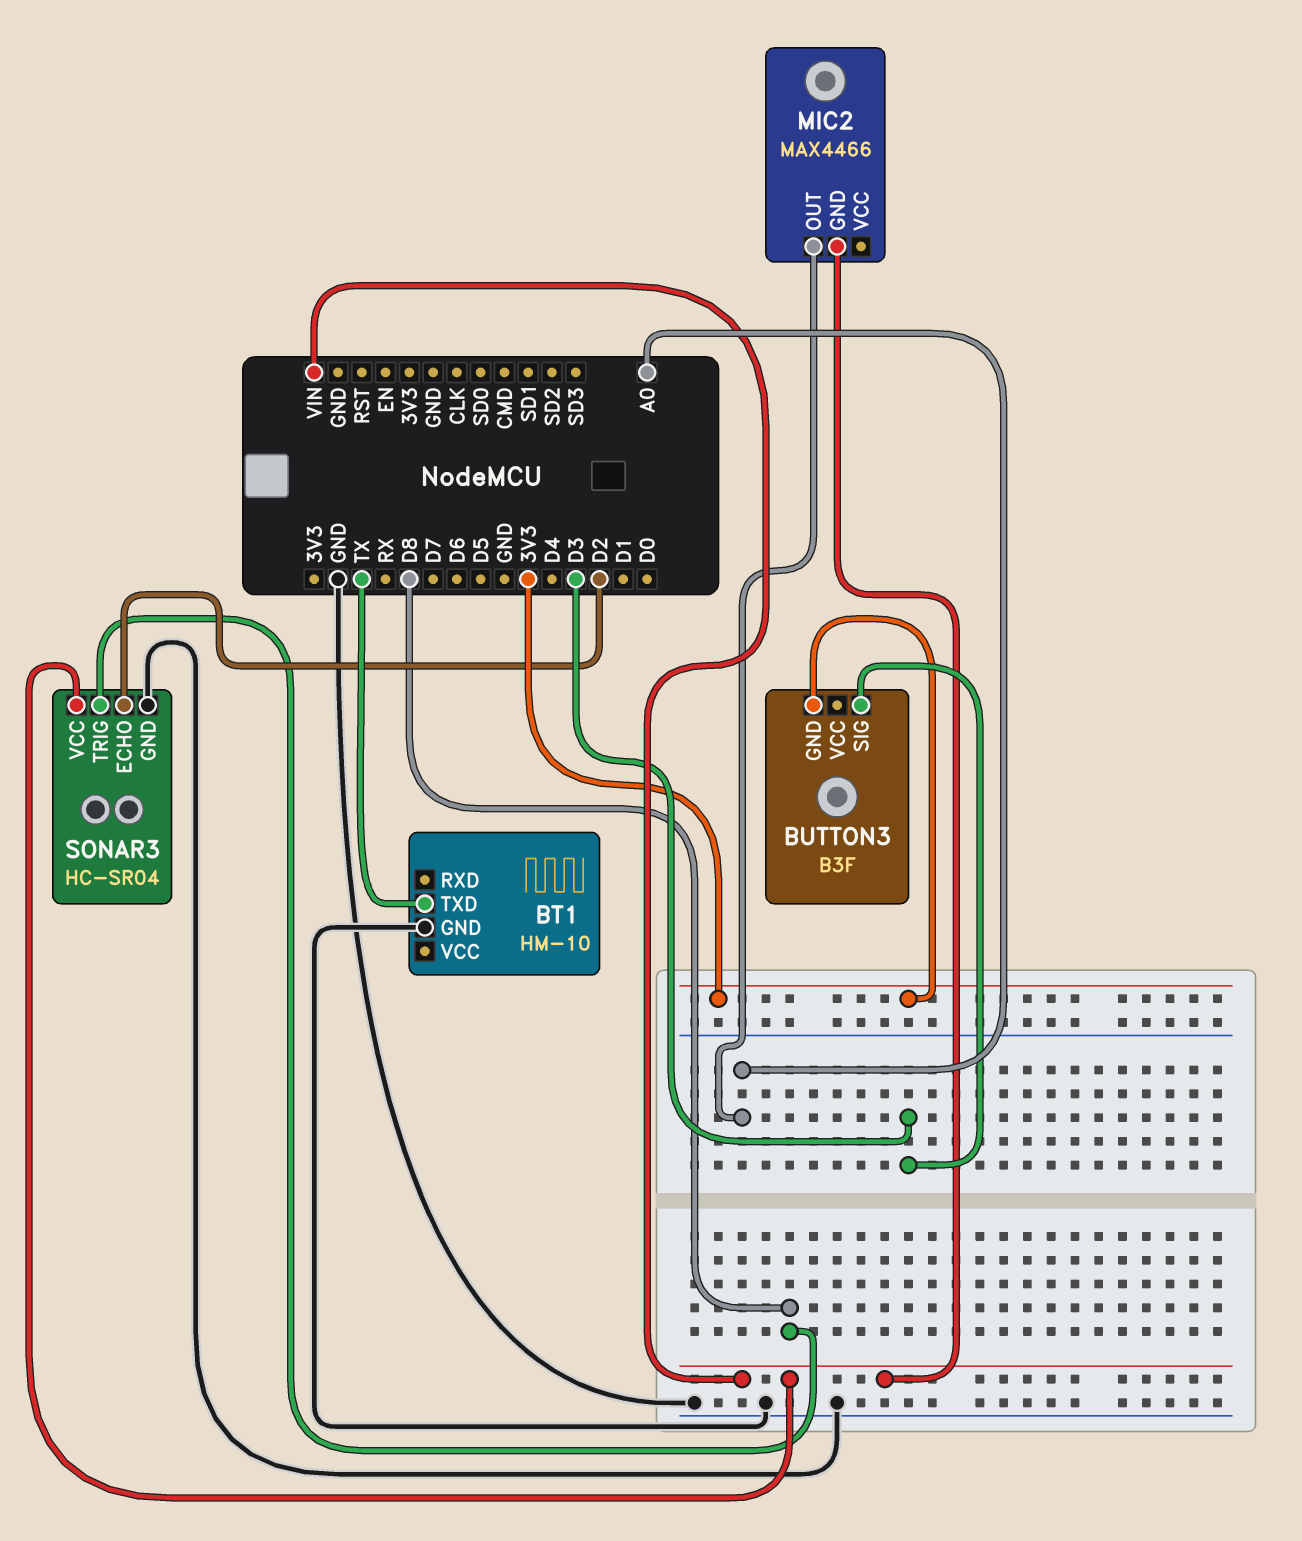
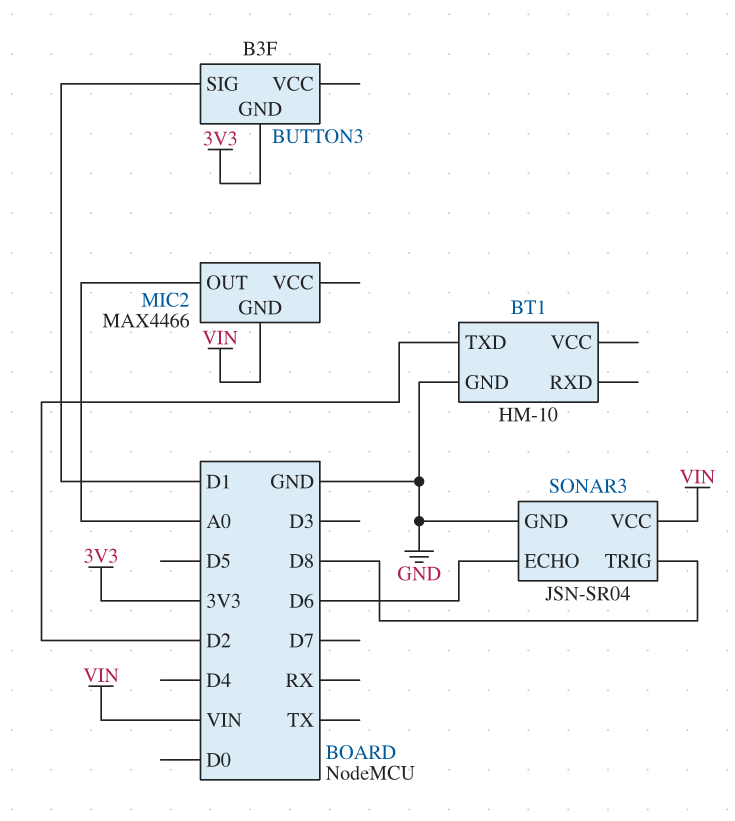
BT1 pin TXD: TX -> D2
BUTTON3 pin SIG: D3 -> D1
SONAR3: HC-SR04 -> JSN-SR04
SONAR3 pin ECHO: D2 -> D6

